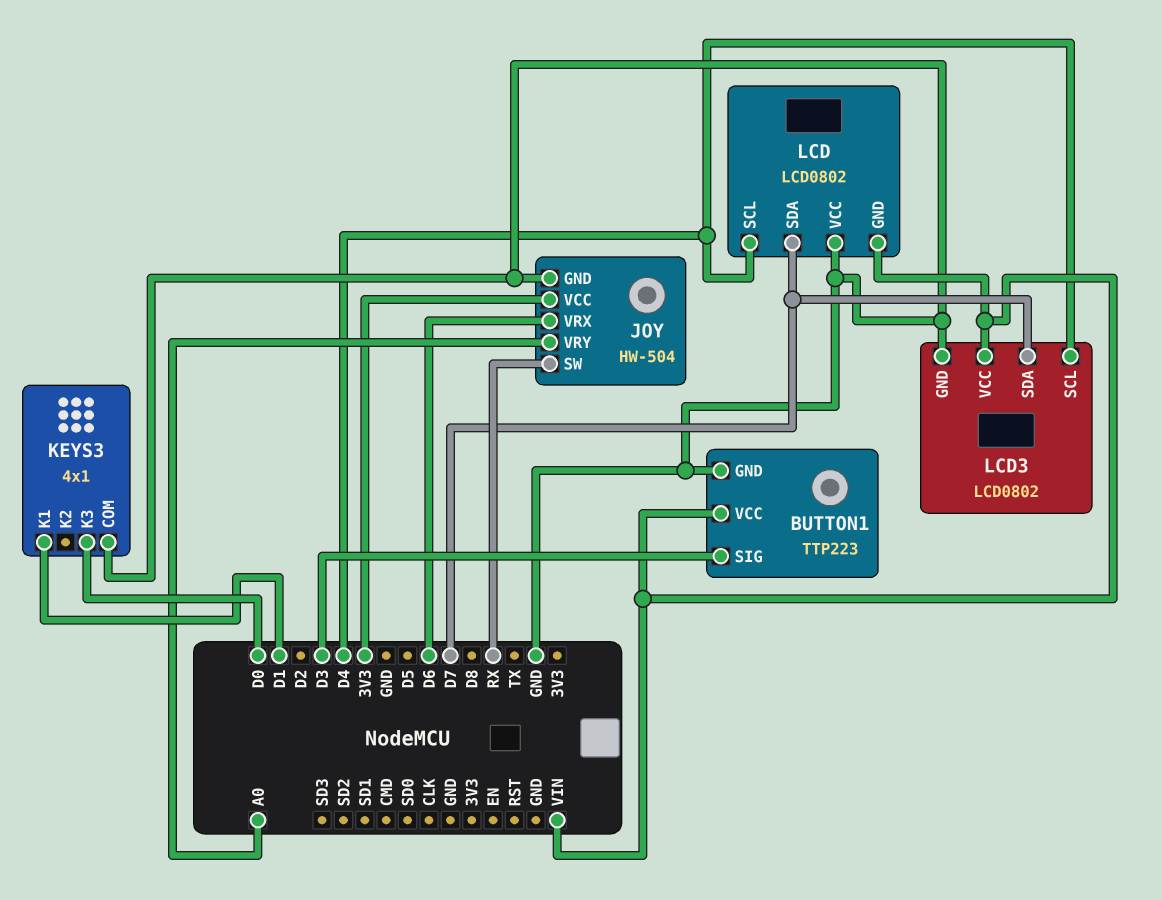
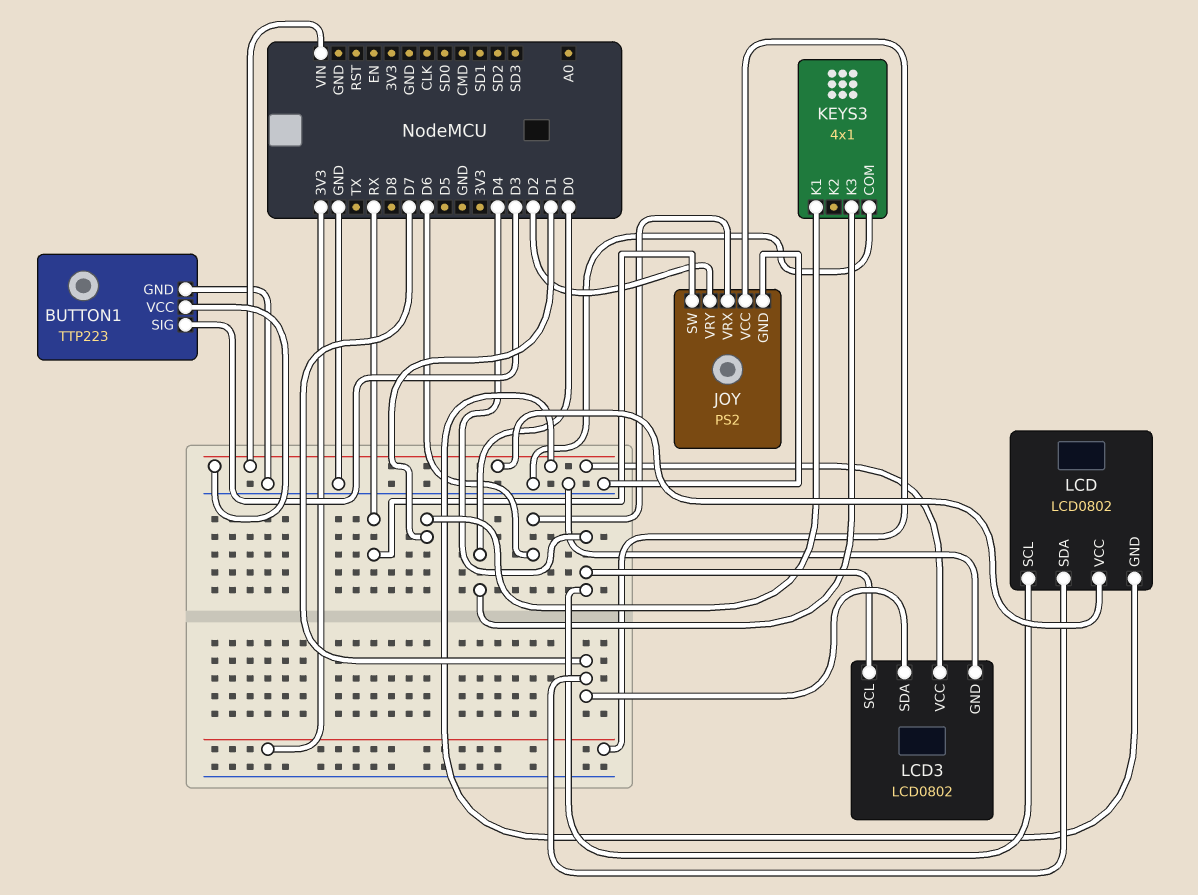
JOY: HW-504 -> PS2
JOY pin VRY: A0 -> D2
LCD pin VCC: GND -> VIN

